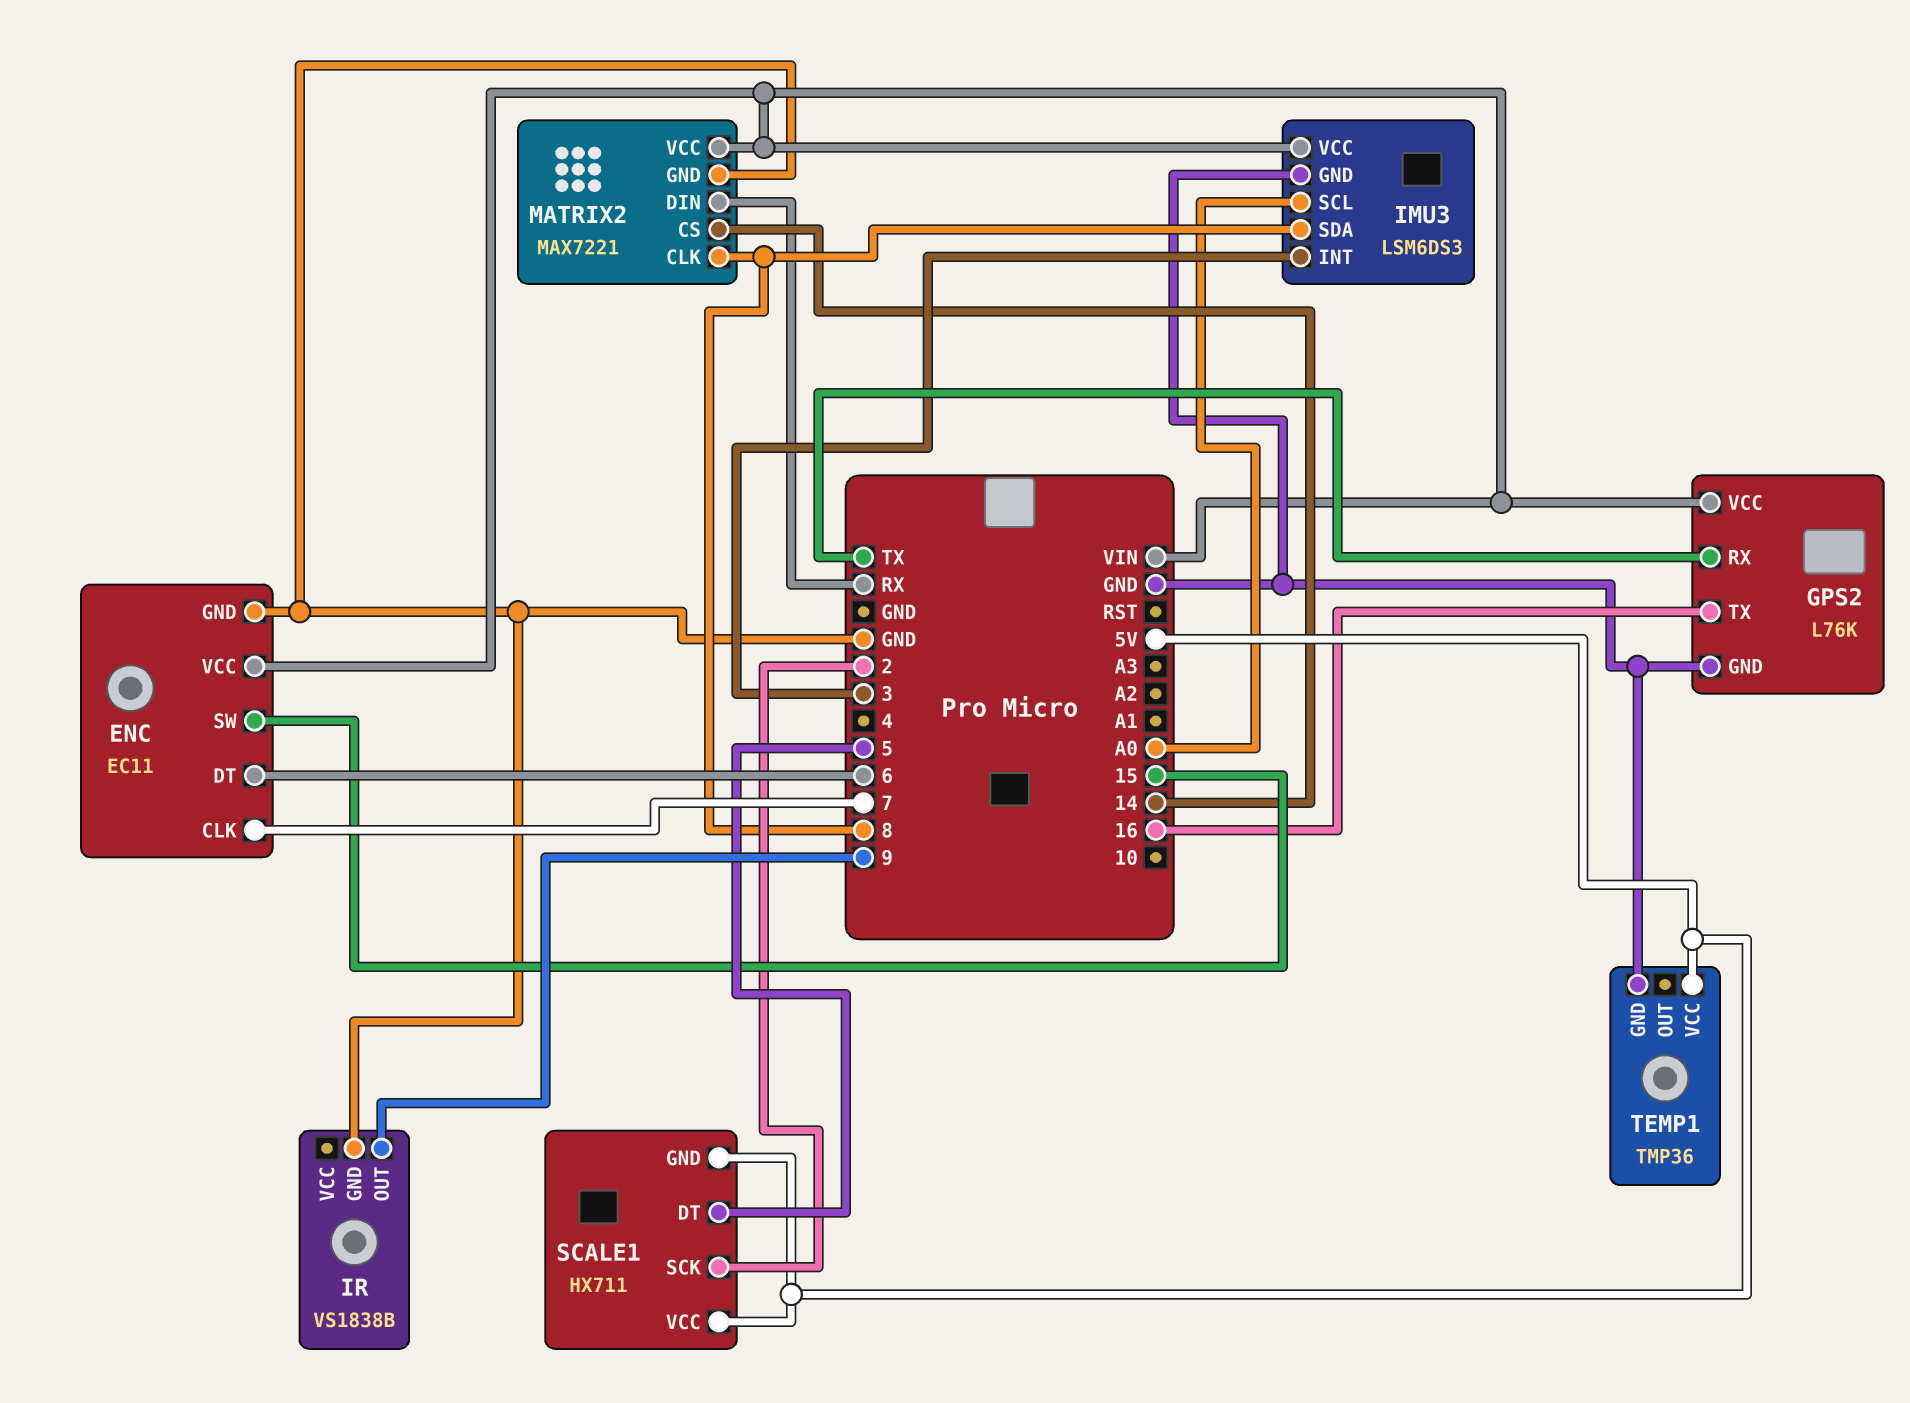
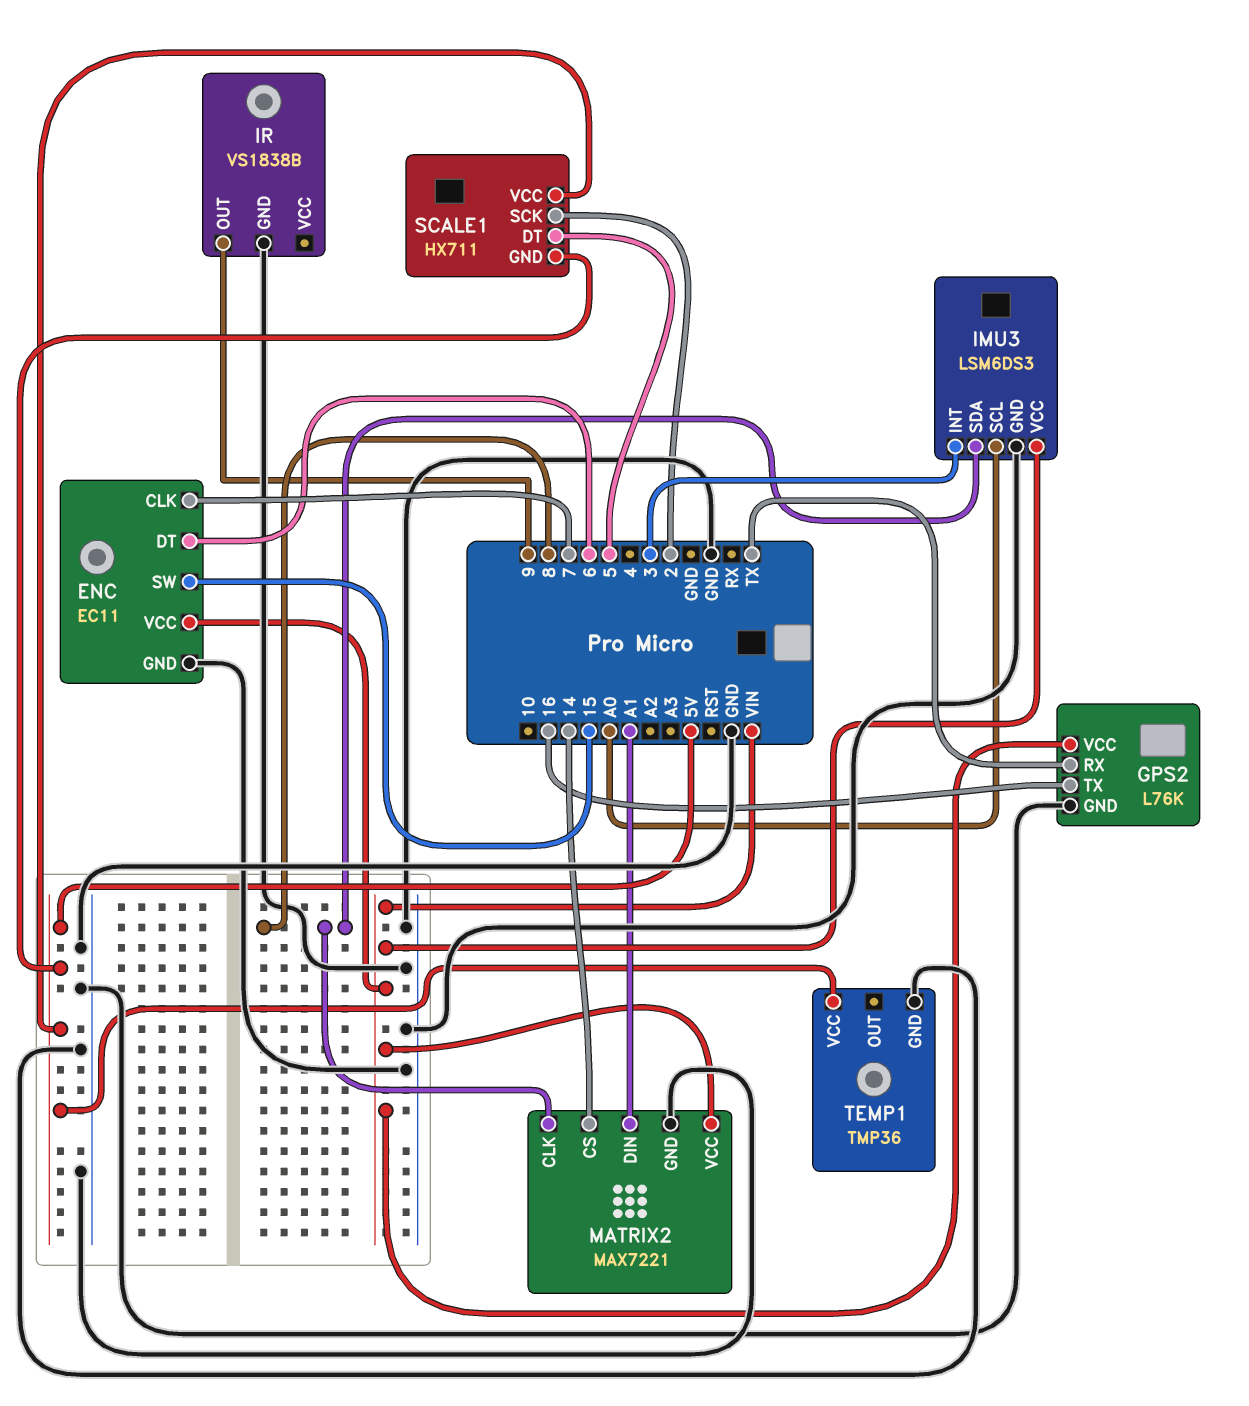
MATRIX2 pin DIN: RX -> A1

